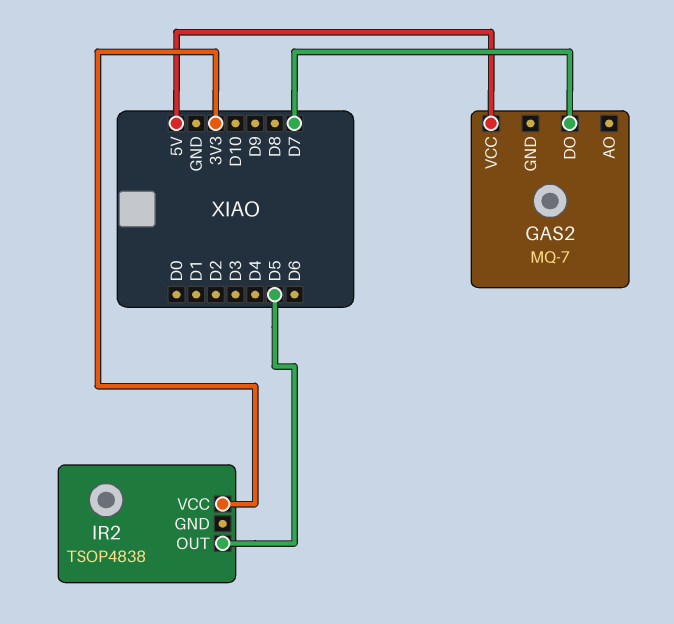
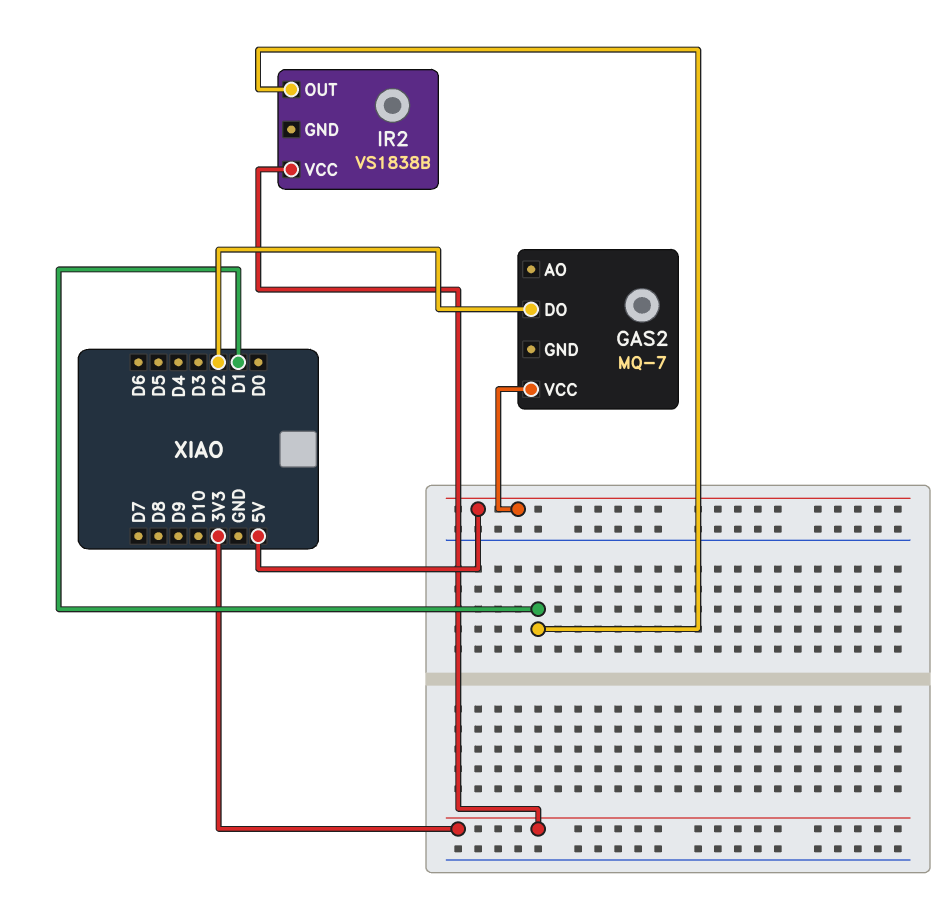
GAS2 pin DO: D7 -> D2
IR2: TSOP4838 -> VS1838B
IR2 pin OUT: D5 -> D1

